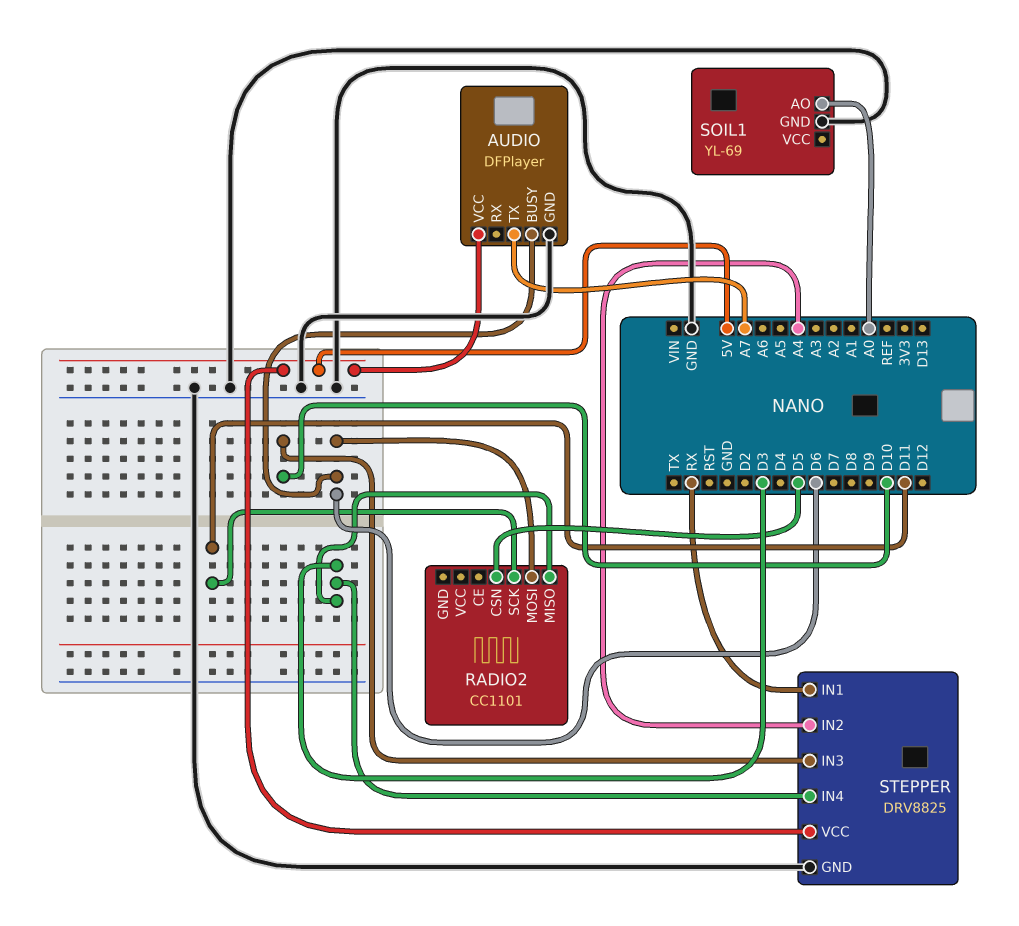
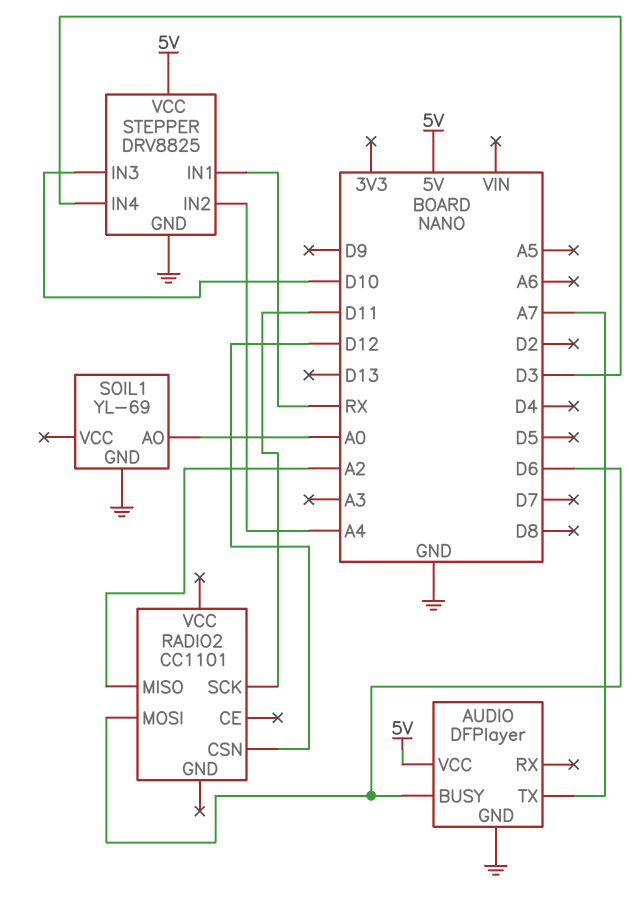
RADIO2 pin CSN: D5 -> D12
RADIO2 pin MISO: D3 -> A2

